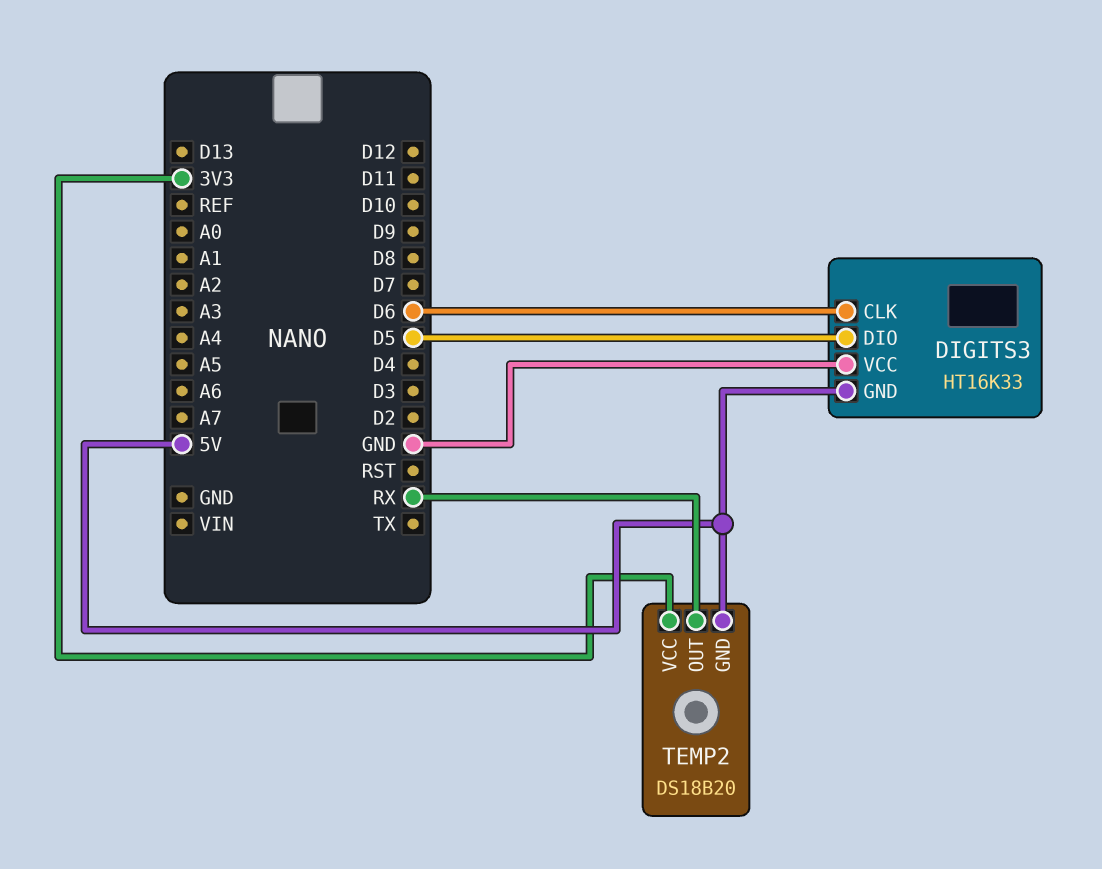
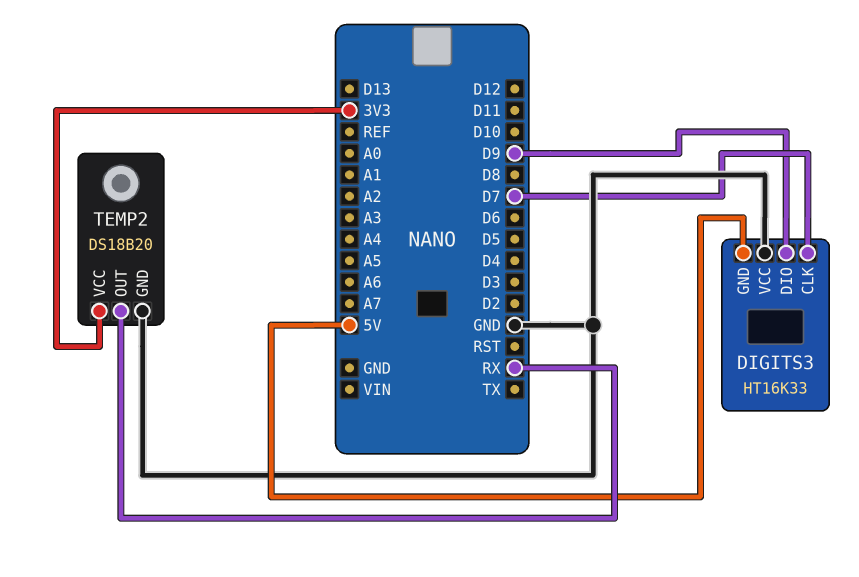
DIGITS3 pin CLK: D6 -> D7
DIGITS3 pin DIO: D5 -> D9
TEMP2 pin GND: 5V -> GND

